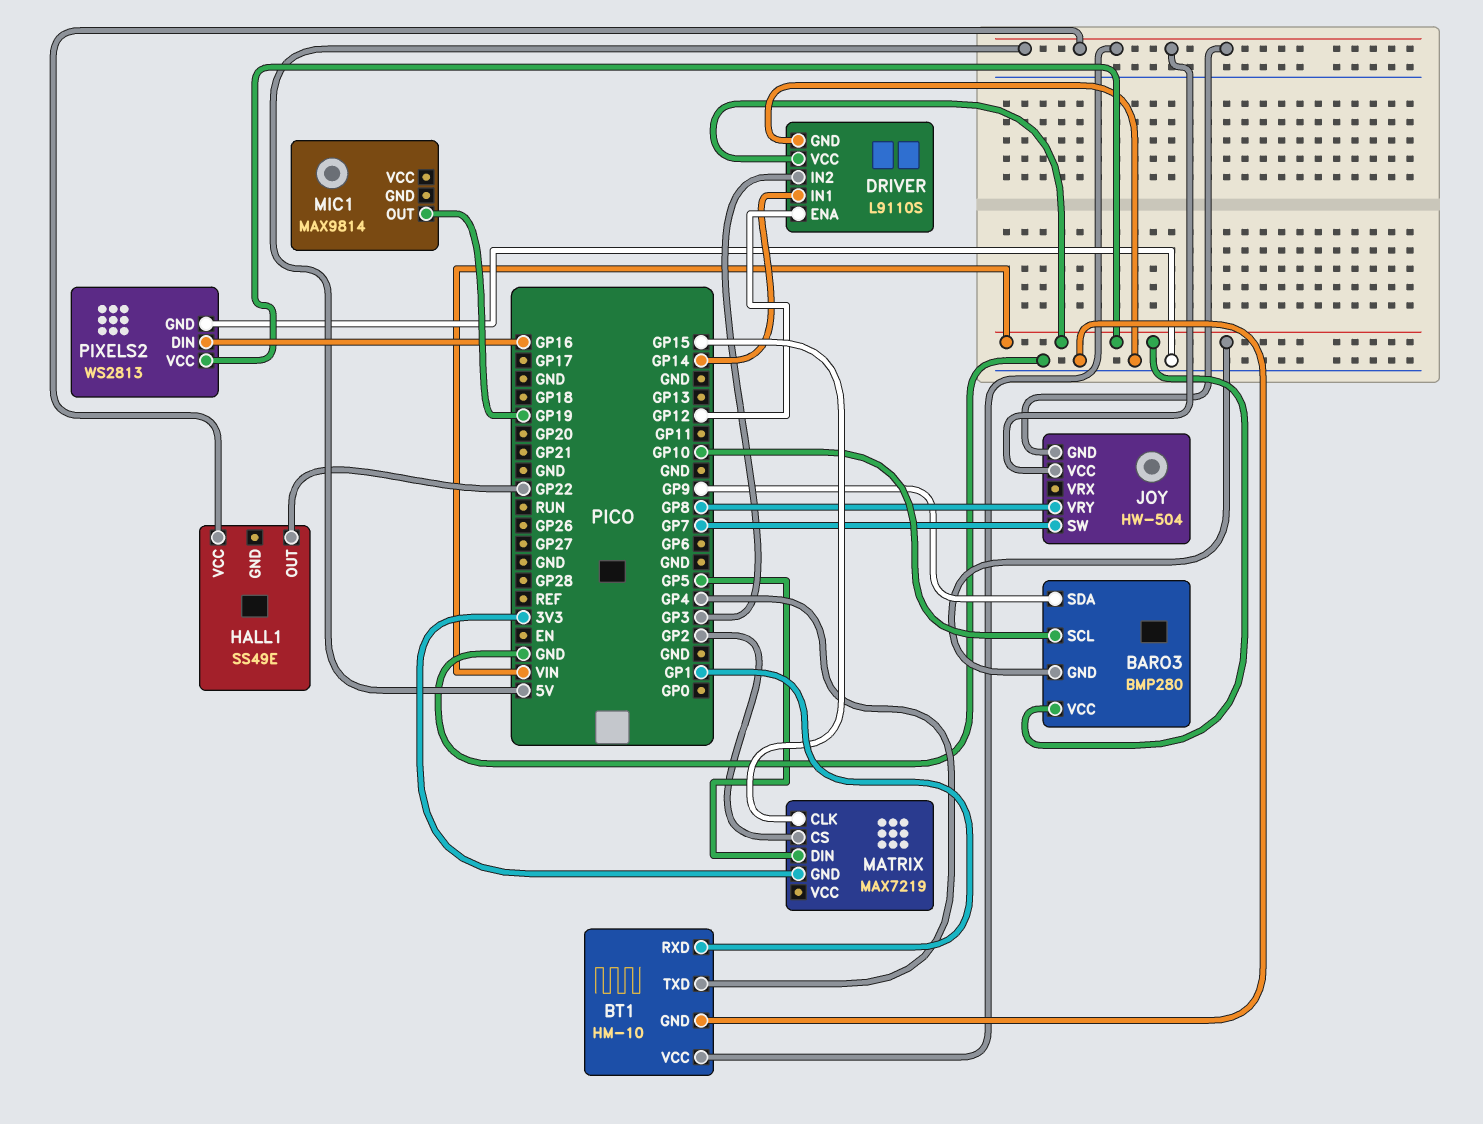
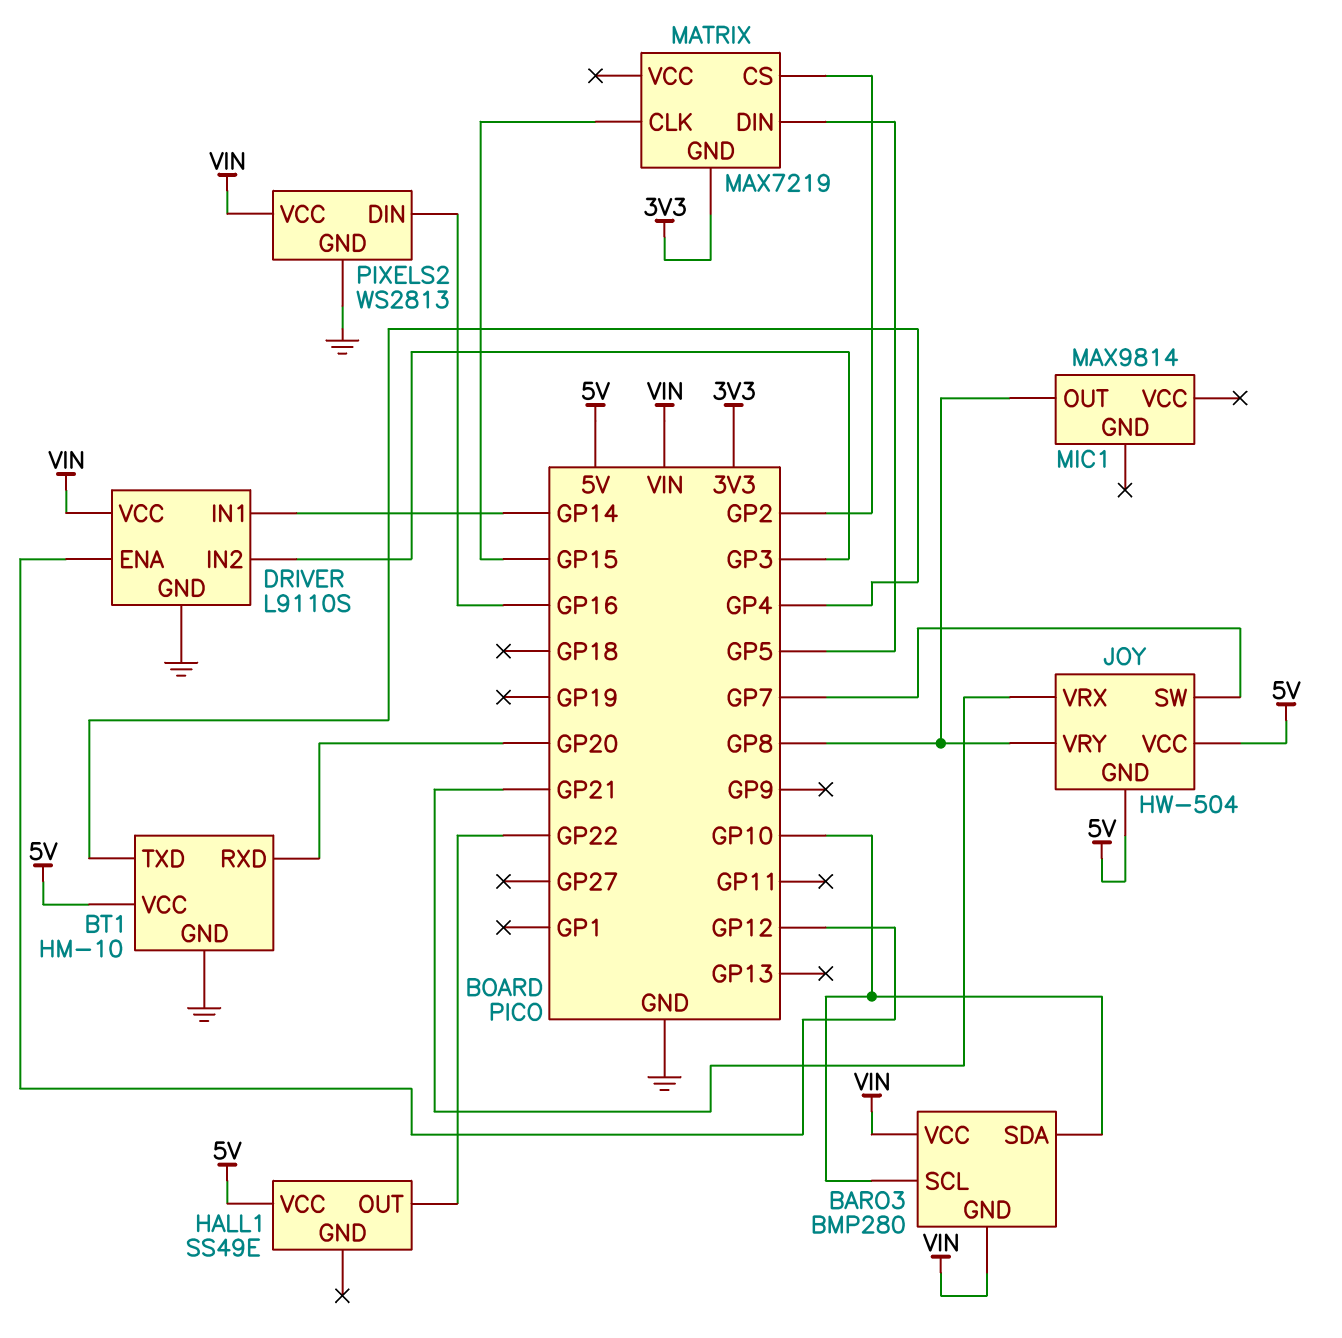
BARO3 pin SDA: GP9 -> GP10
BT1 pin RXD: GP1 -> GP20
JOY pin VRX: none -> GP21
MIC1 pin OUT: GP19 -> GP8

